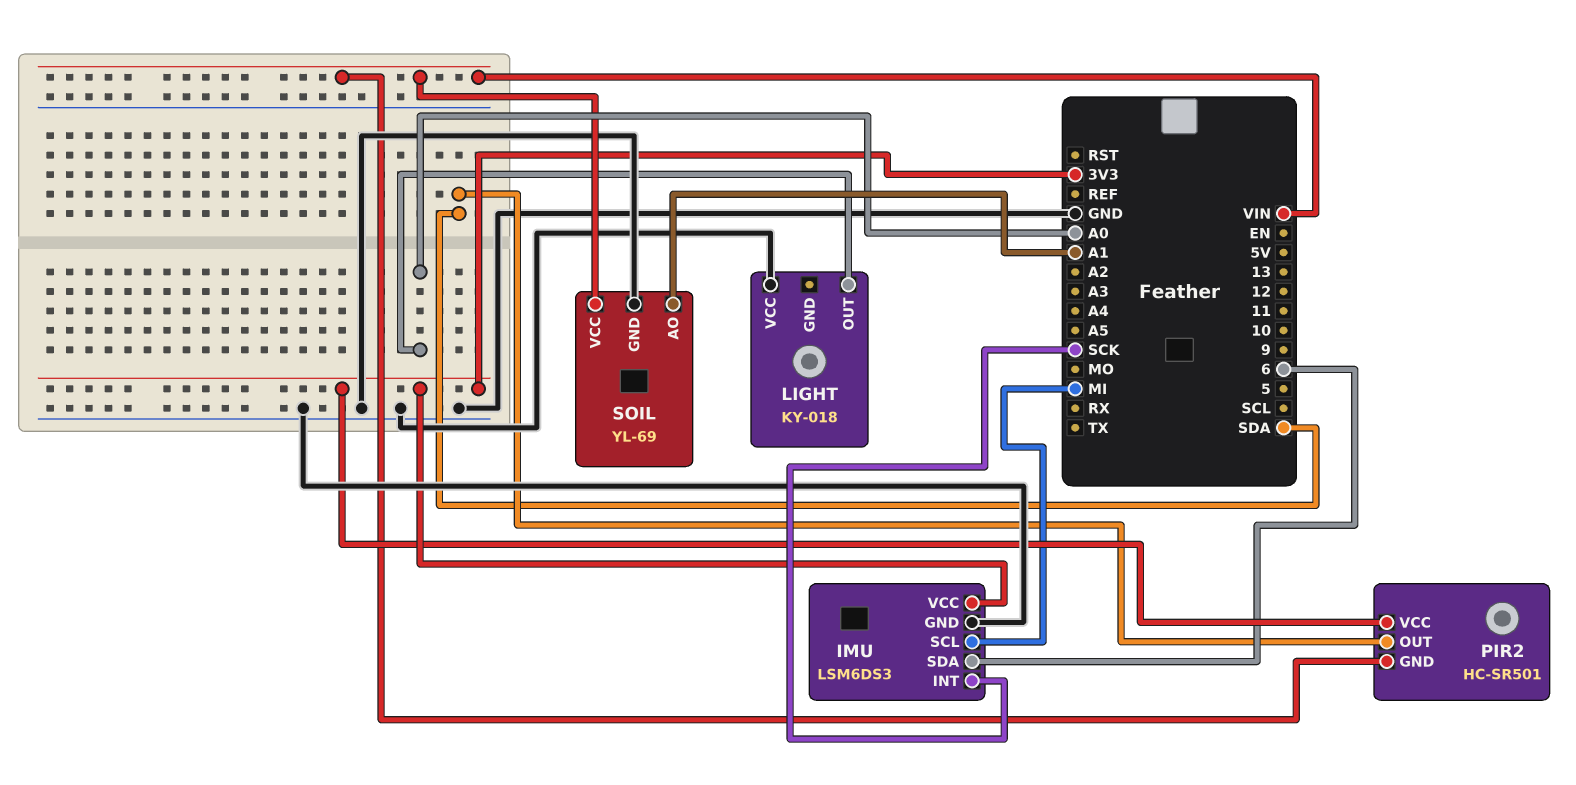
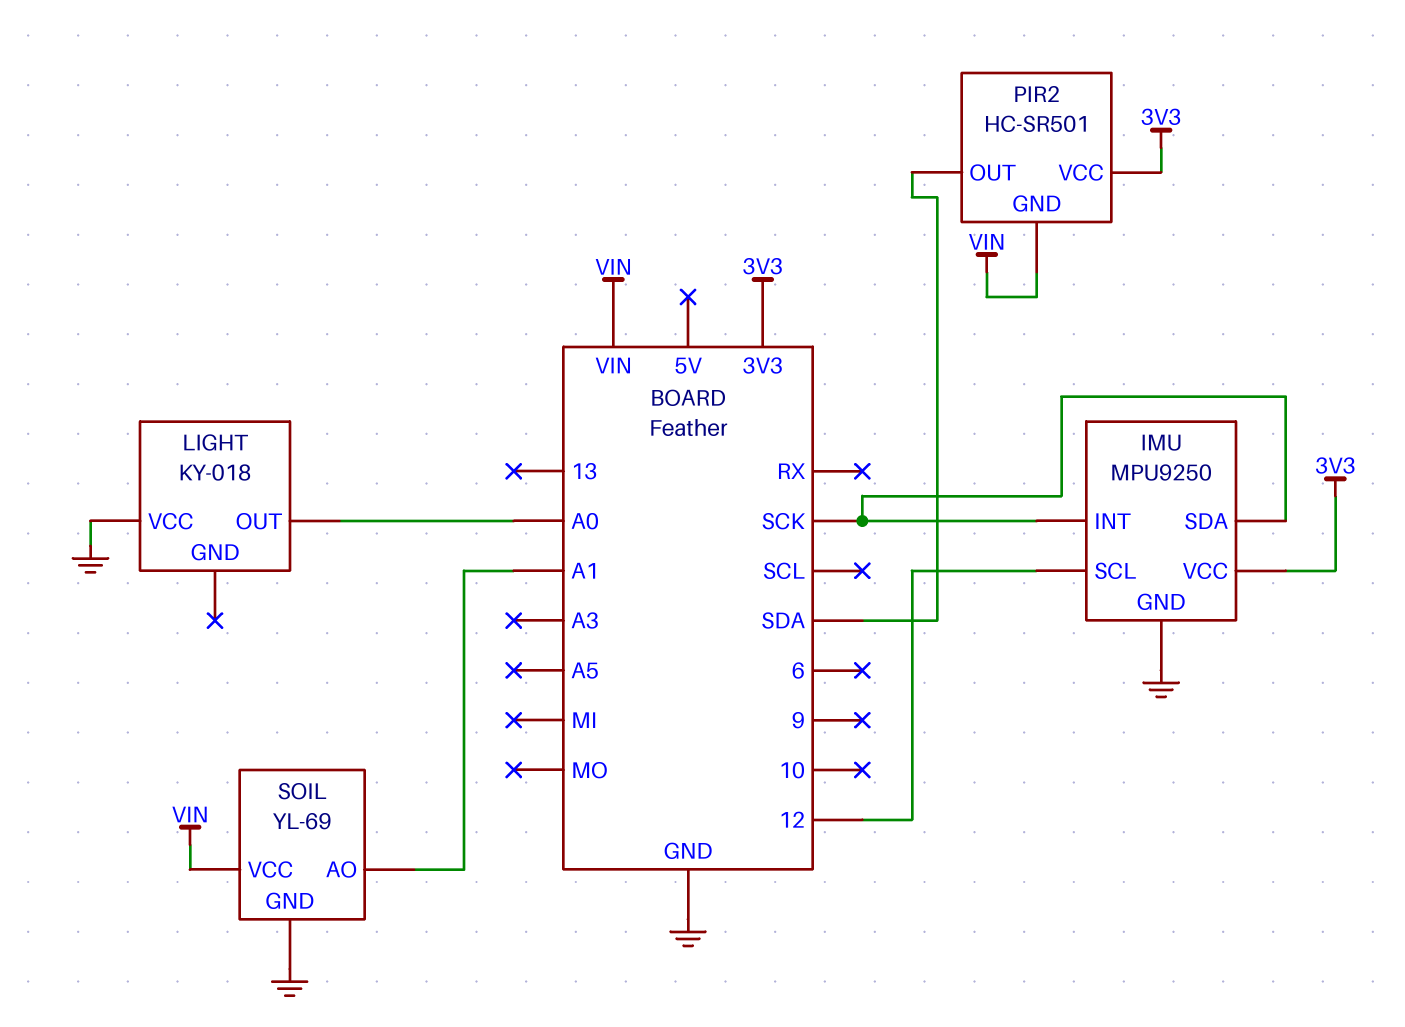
IMU: LSM6DS3 -> MPU9250
IMU pin SCL: MI -> 12
IMU pin SDA: 6 -> SCK

